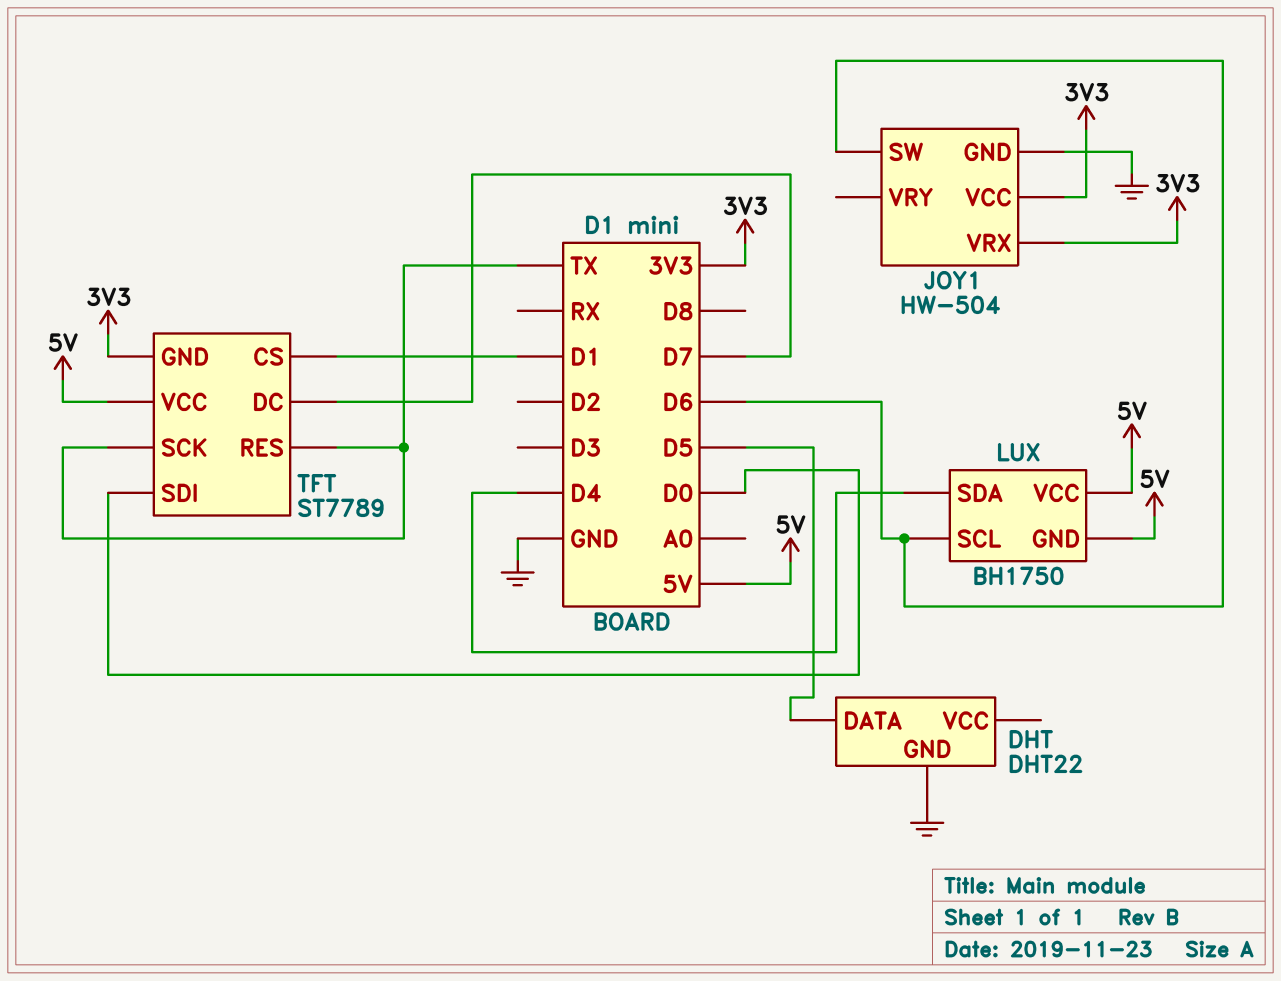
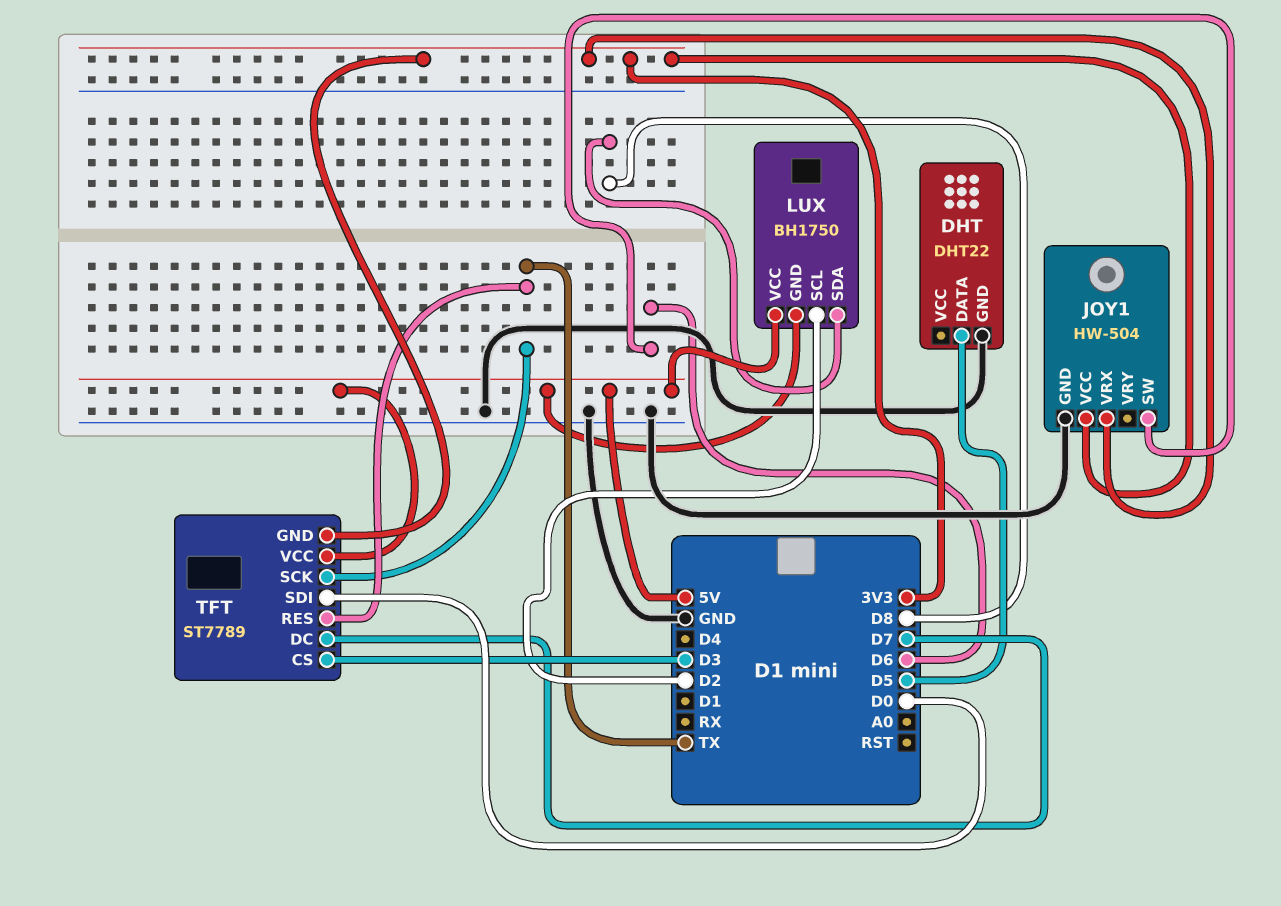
LUX pin SCL: D6 -> D2
LUX pin SDA: D4 -> D8
TFT pin CS: D1 -> D3

